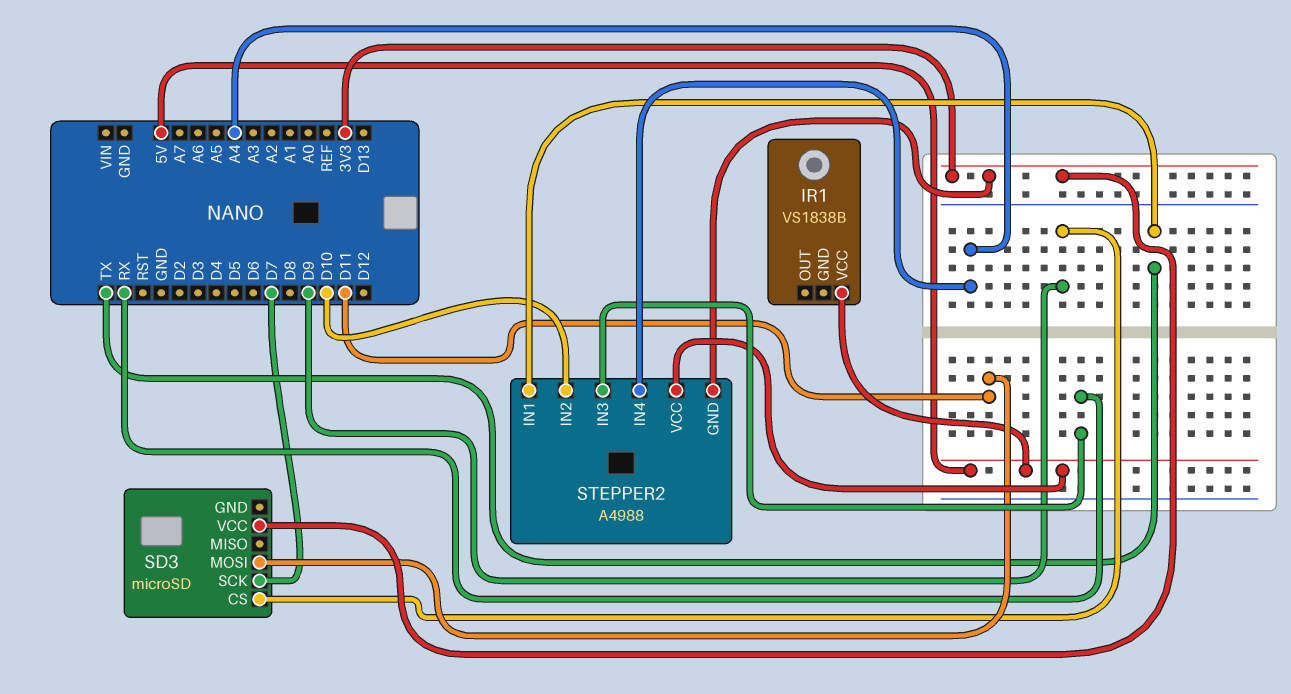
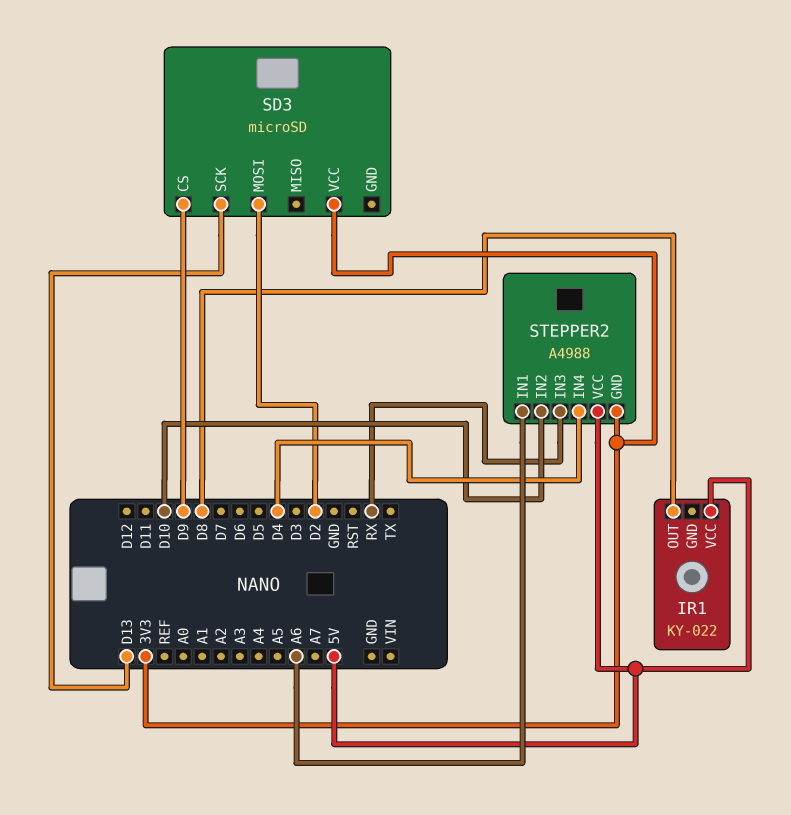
IR1: VS1838B -> KY-022
IR1 pin OUT: none -> D8
SD3 pin MOSI: D11 -> D2
SD3 pin SCK: D7 -> D13
STEPPER2 pin IN1: TX -> A6
STEPPER2 pin IN4: A4 -> D4

